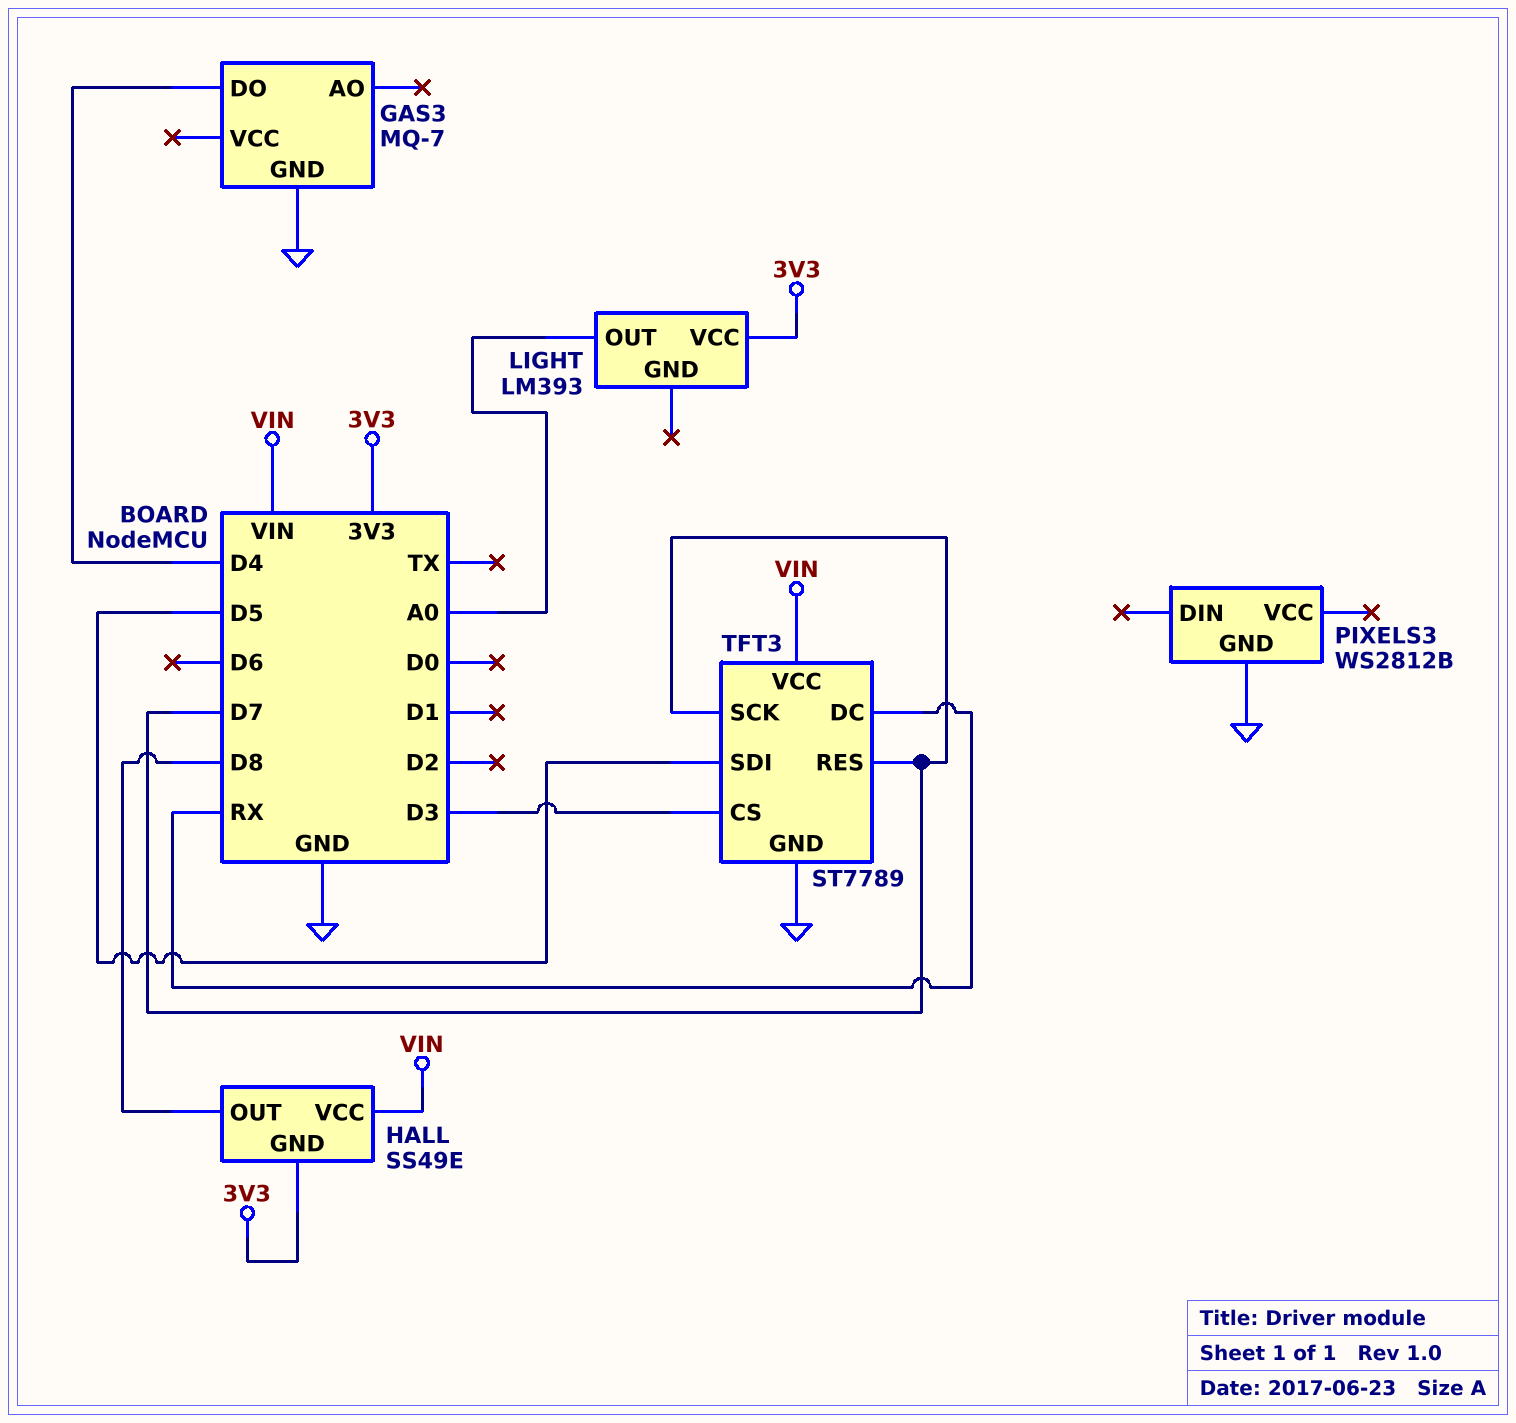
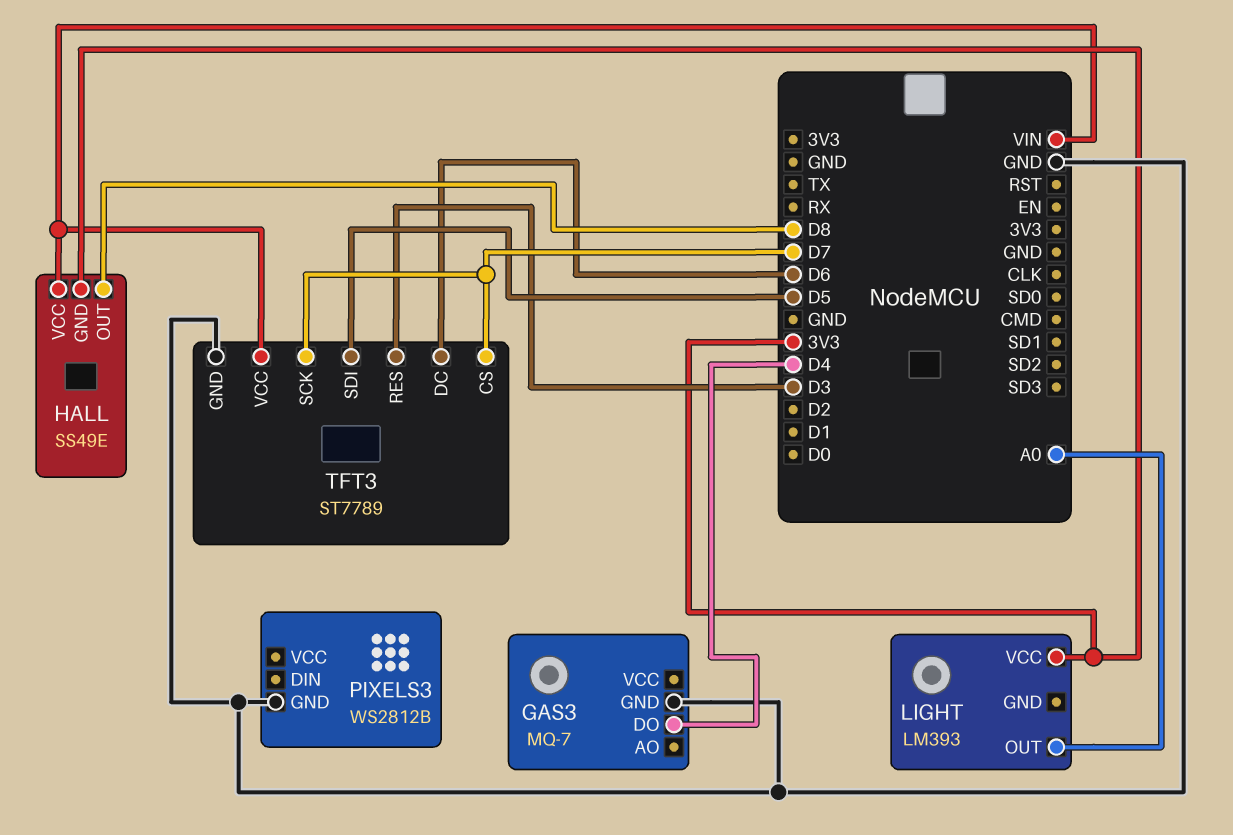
TFT3 pin CS: D3 -> D7
TFT3 pin DC: RX -> D6
TFT3 pin RES: D7 -> D3

